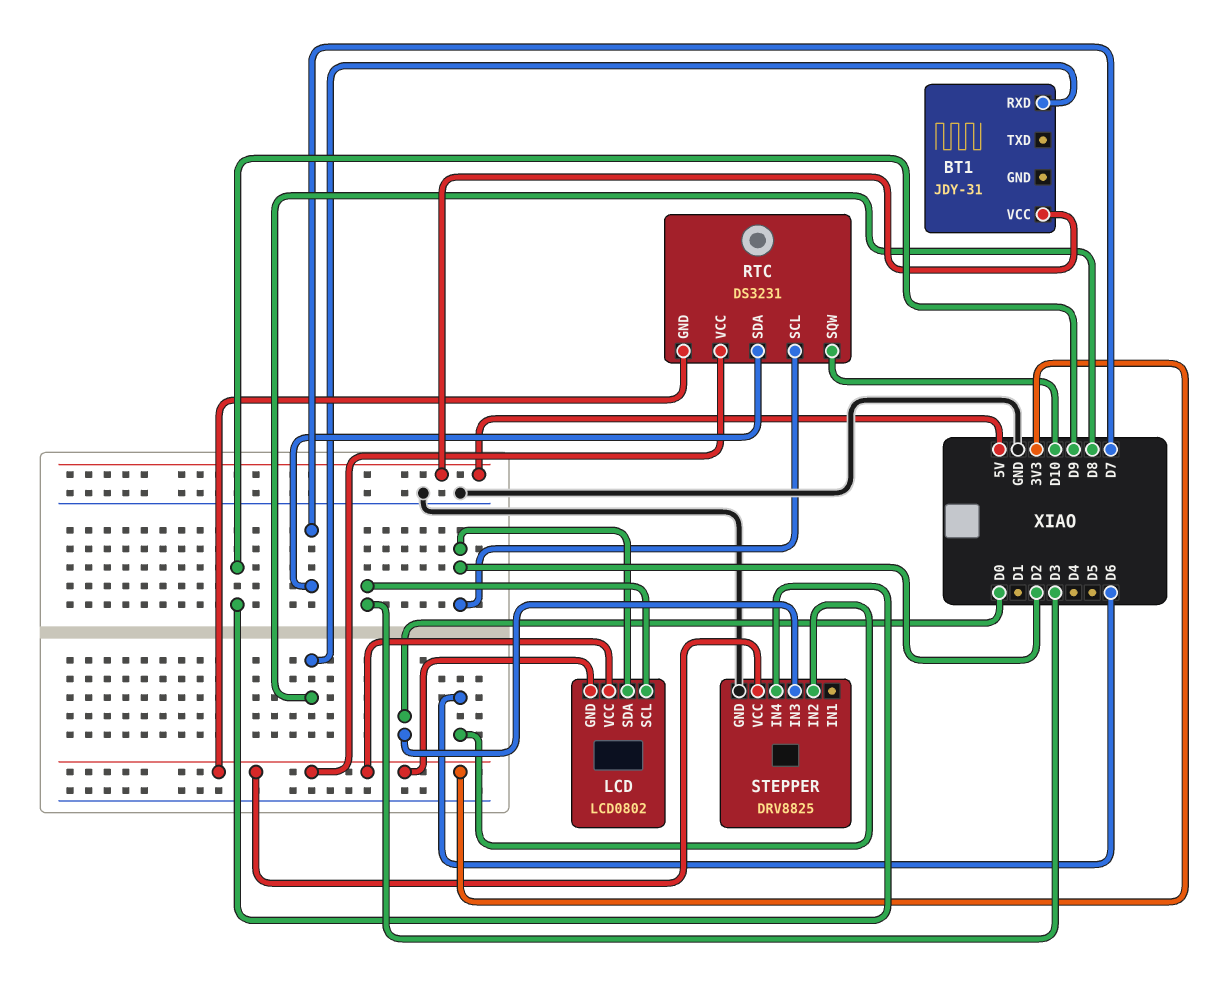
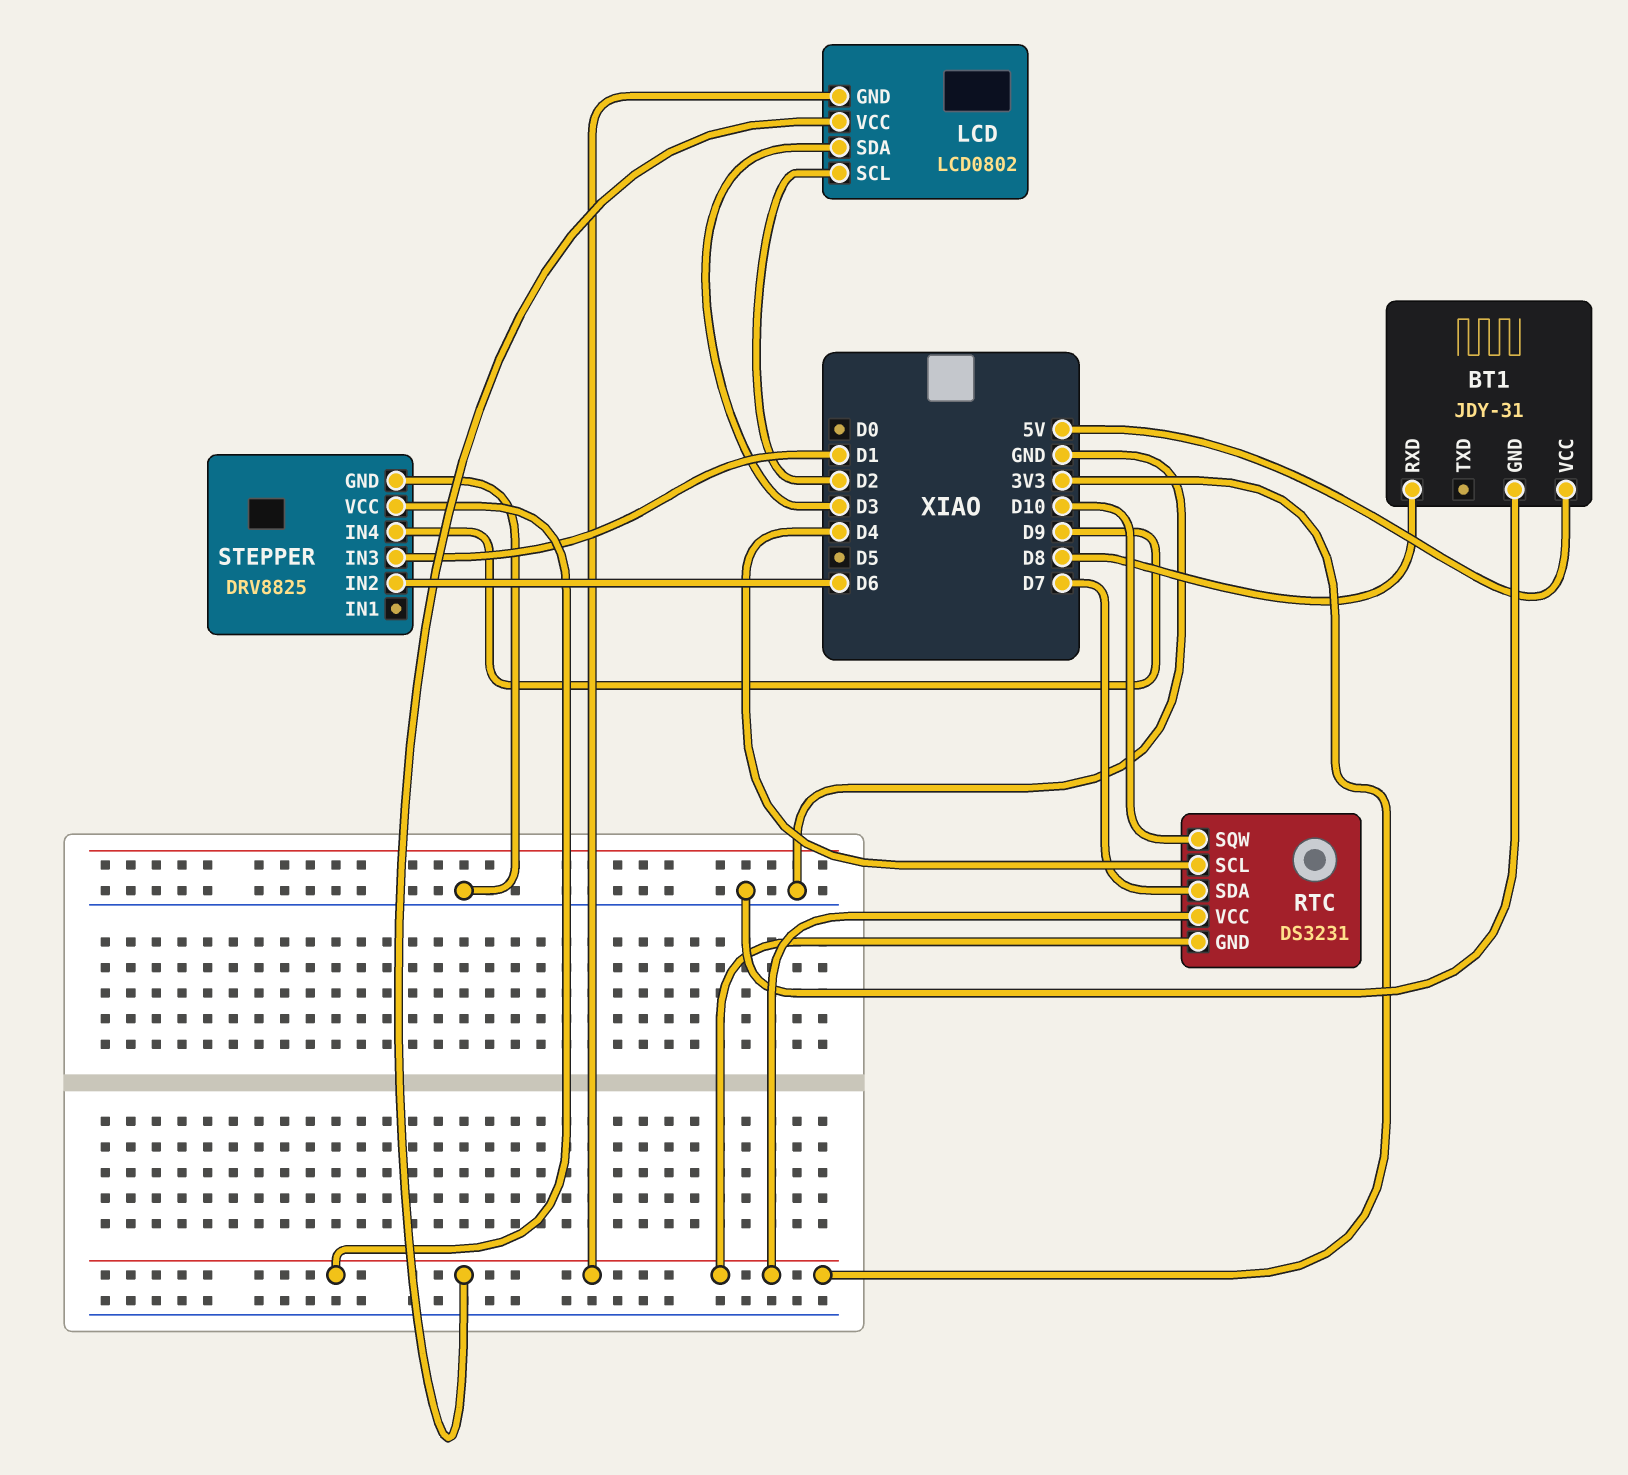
BT1 pin GND: none -> GND
LCD pin SCL: D3 -> D2
LCD pin SDA: D2 -> D3
RTC pin SCL: D2 -> D4
STEPPER pin IN3: D0 -> D1

